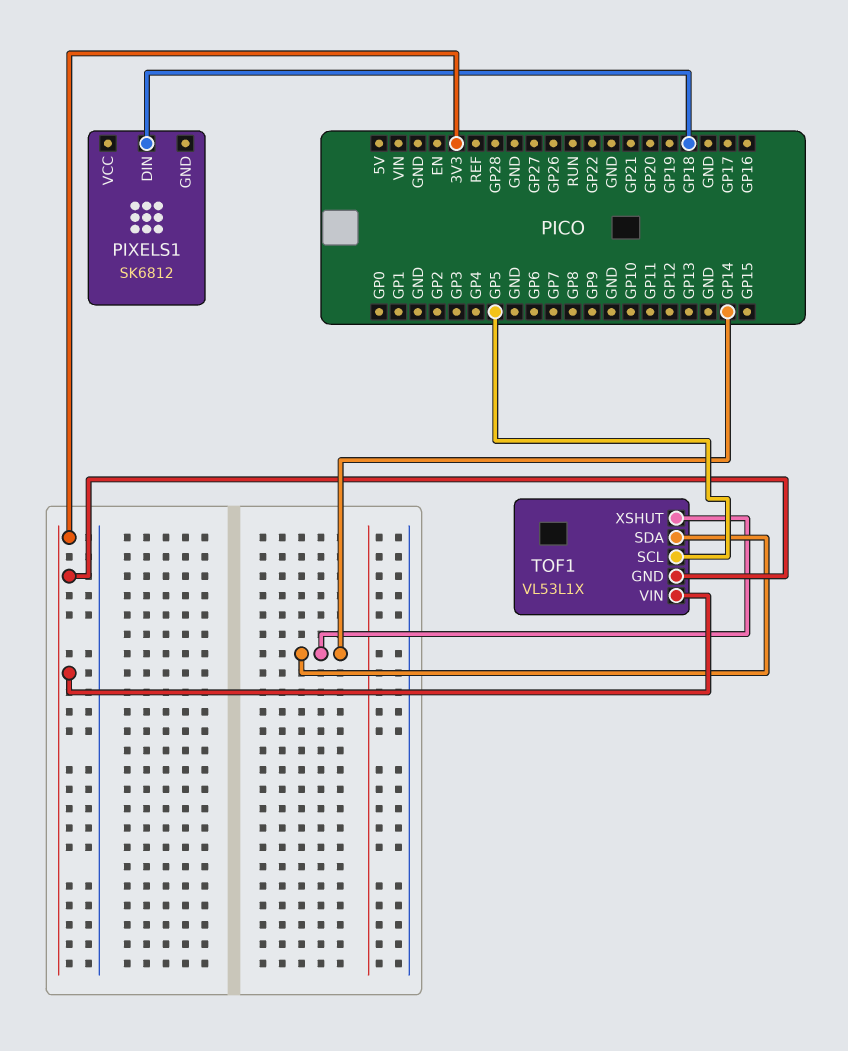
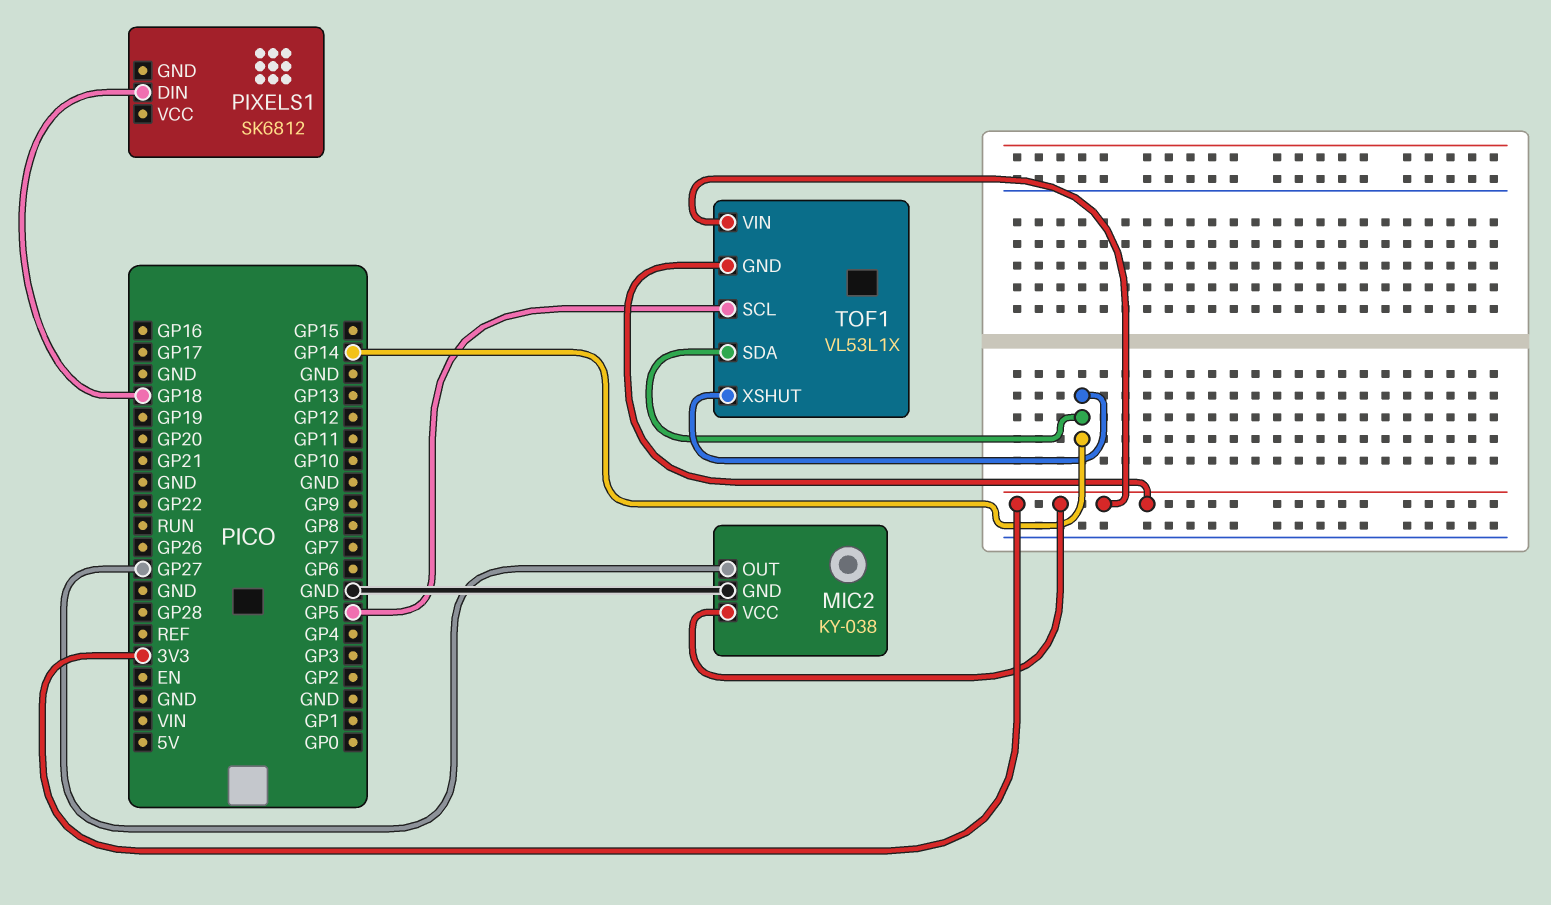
MIC2: none -> KY-038
MIC2 pin GND: none -> GND
MIC2 pin OUT: none -> GP27
MIC2 pin VCC: none -> 3V3

